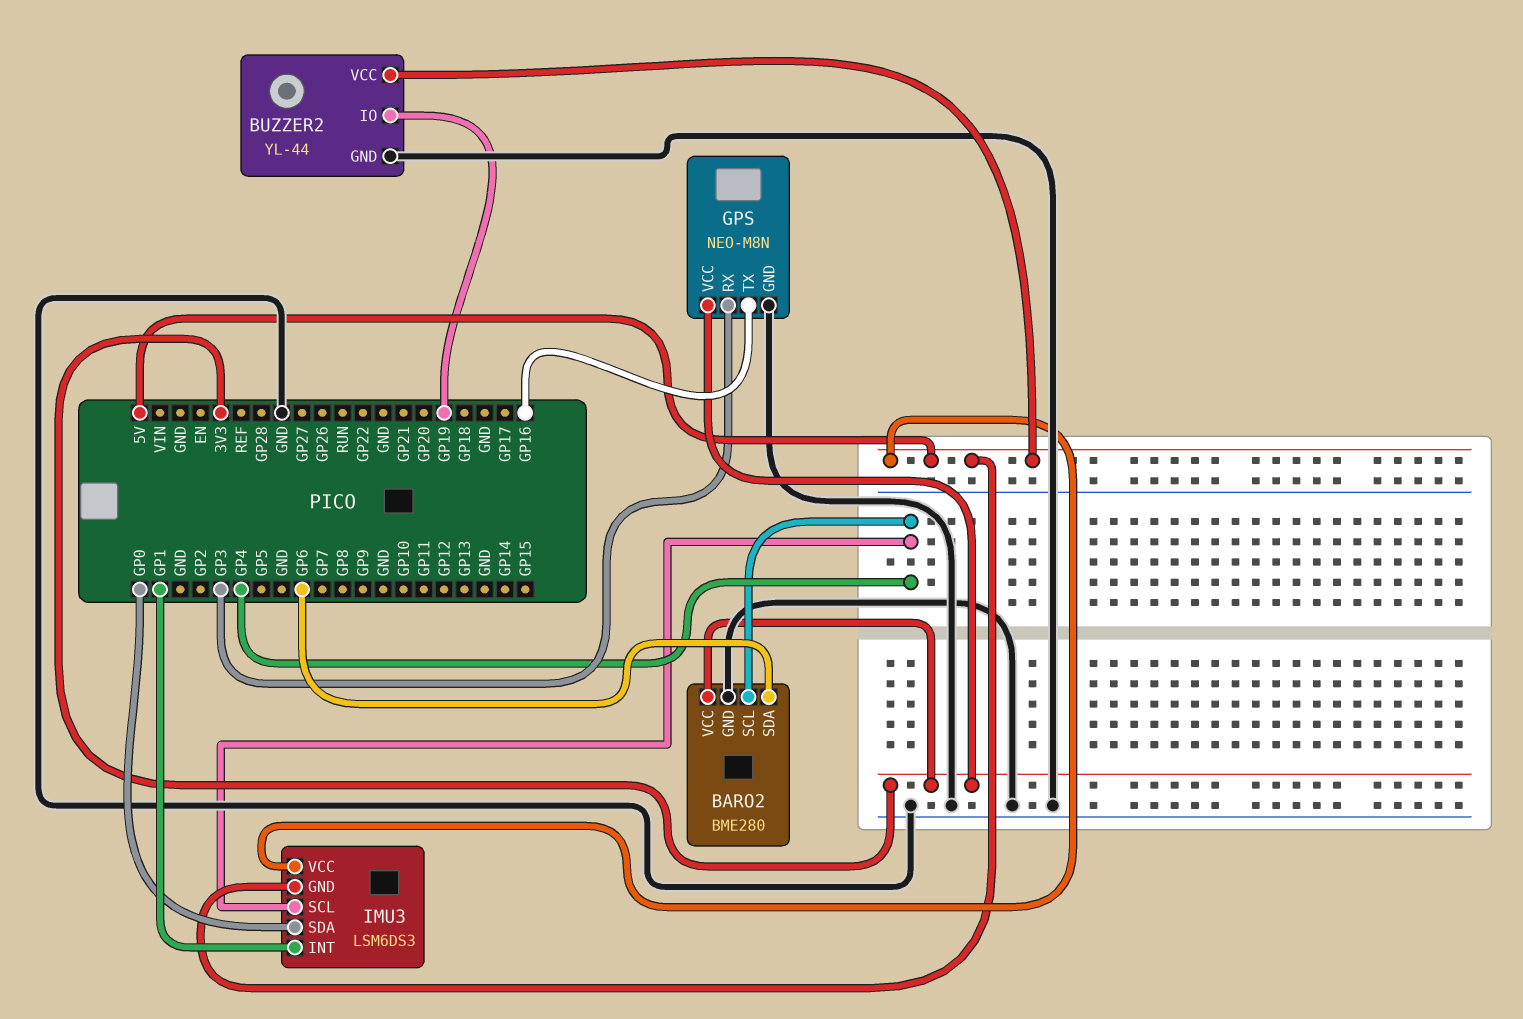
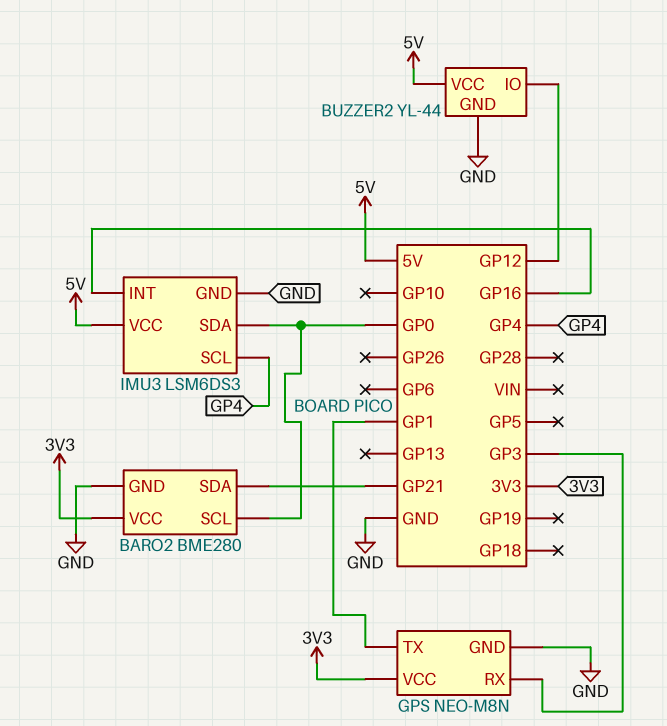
BARO2 pin SCL: GP4 -> GP0
BARO2 pin SDA: GP6 -> GP21
BUZZER2 pin IO: GP19 -> GP12
GPS pin TX: GP16 -> GP1
IMU3 pin GND: 5V -> GND
IMU3 pin INT: GP1 -> GP16

